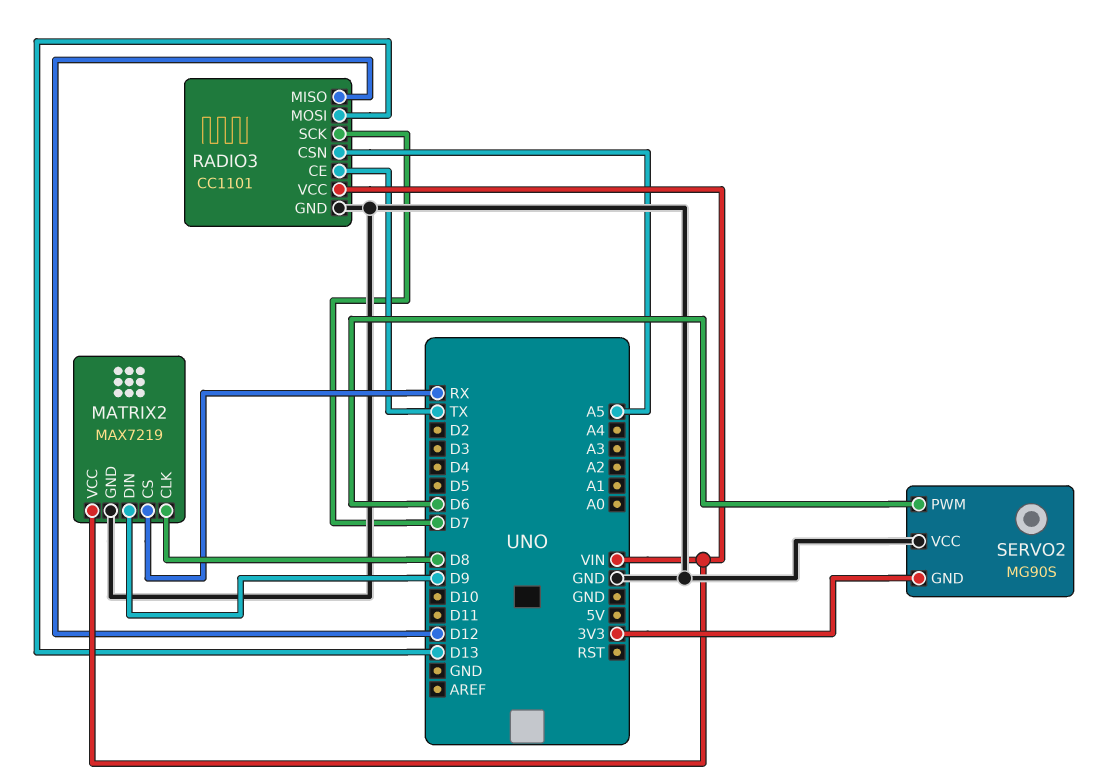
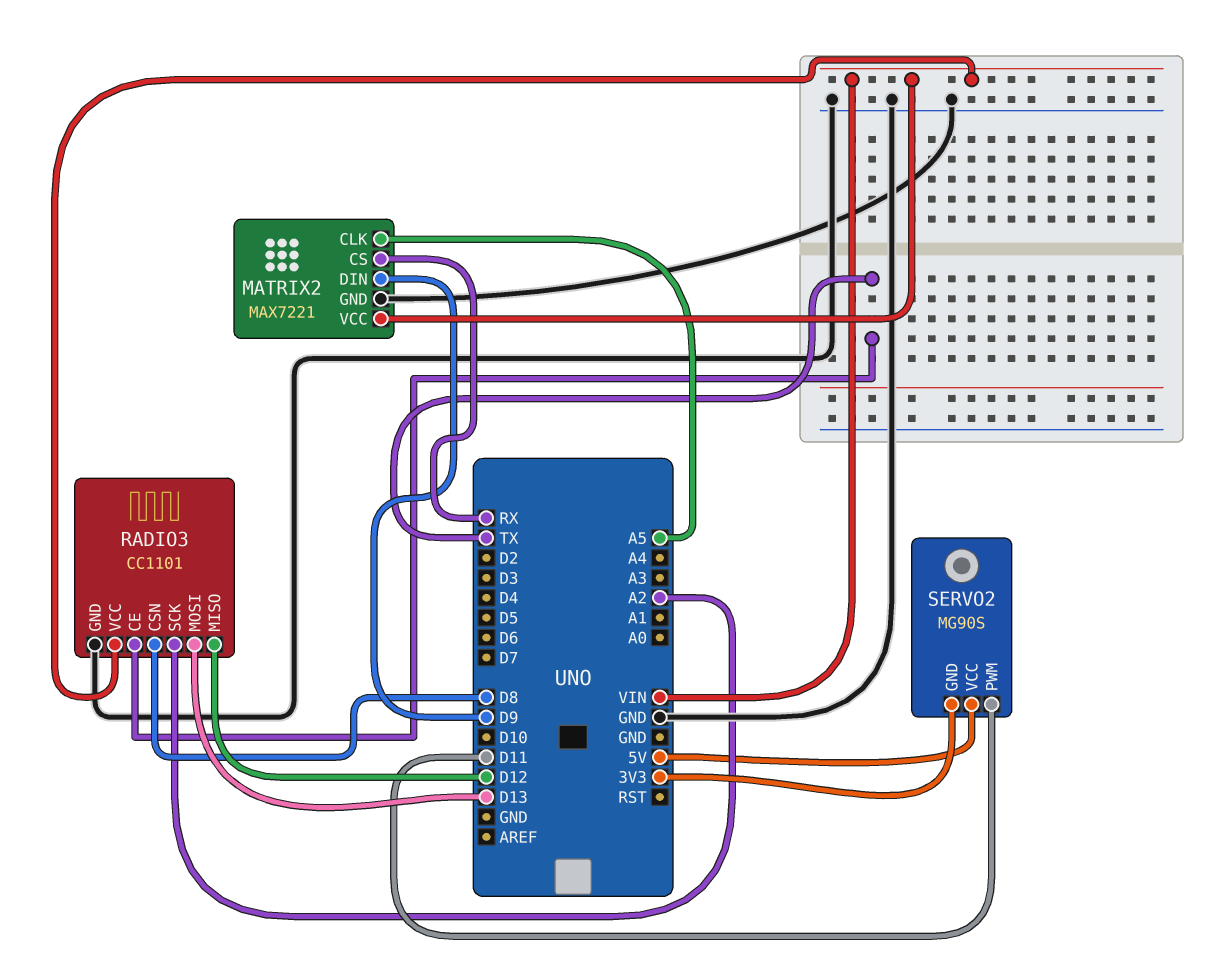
MATRIX2: MAX7219 -> MAX7221
MATRIX2 pin CLK: D8 -> A5
RADIO3 pin CSN: A5 -> D8
RADIO3 pin SCK: D7 -> A2
SERVO2 pin PWM: D6 -> D11
SERVO2 pin VCC: GND -> 5V

